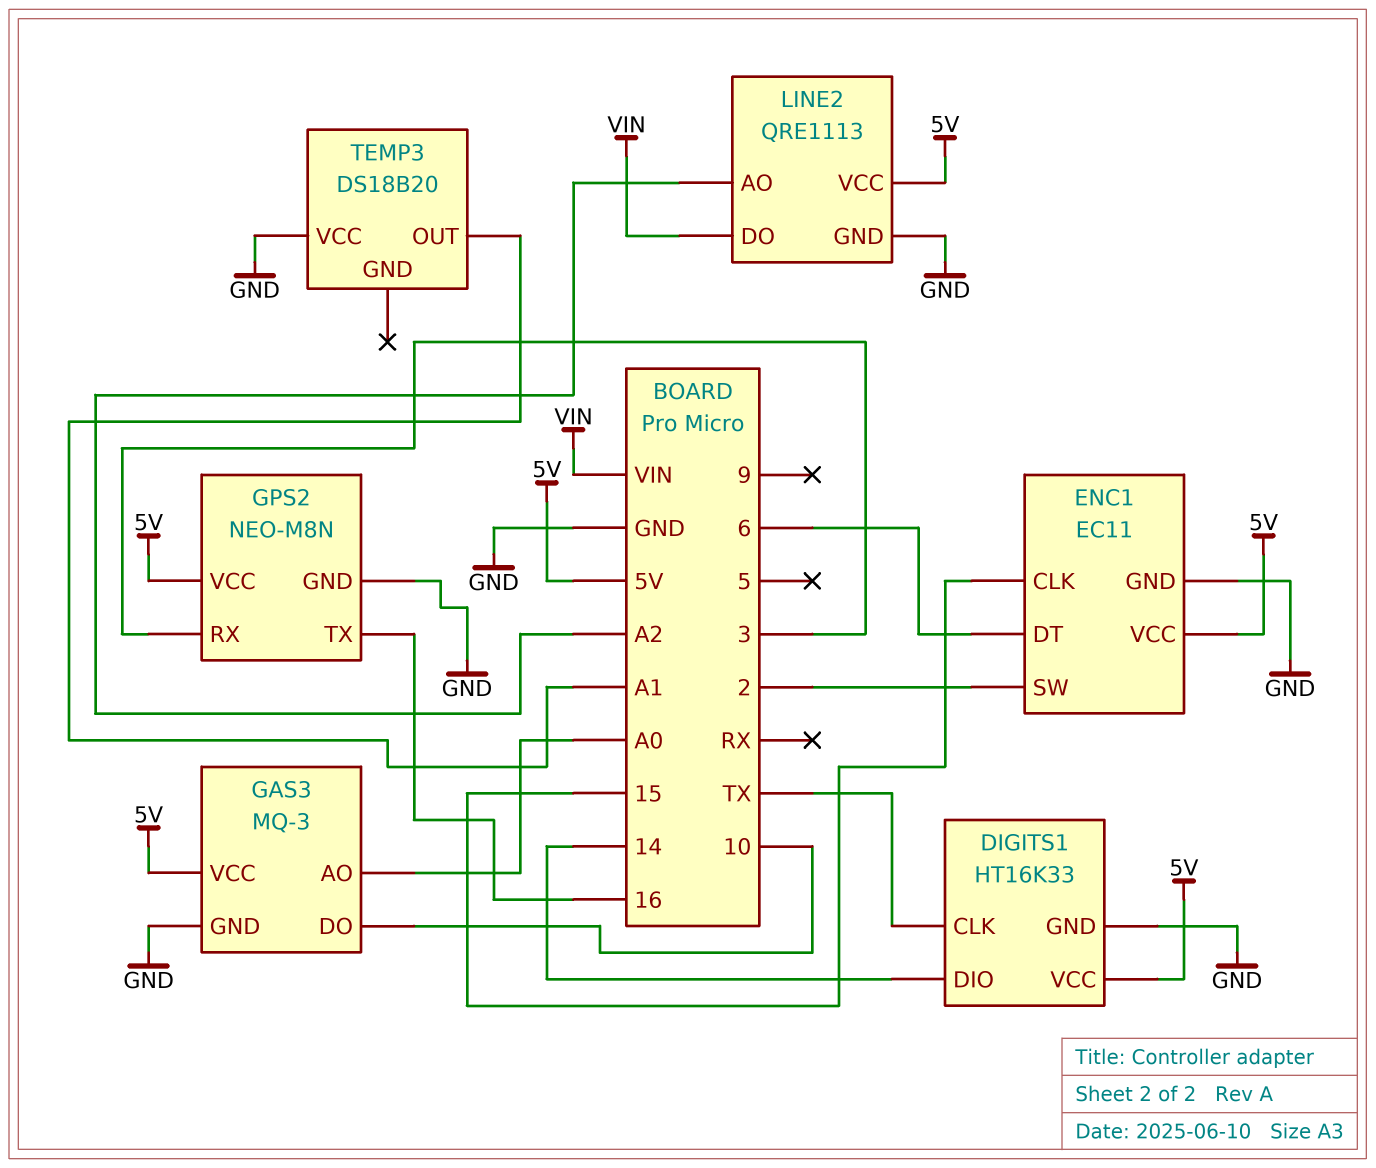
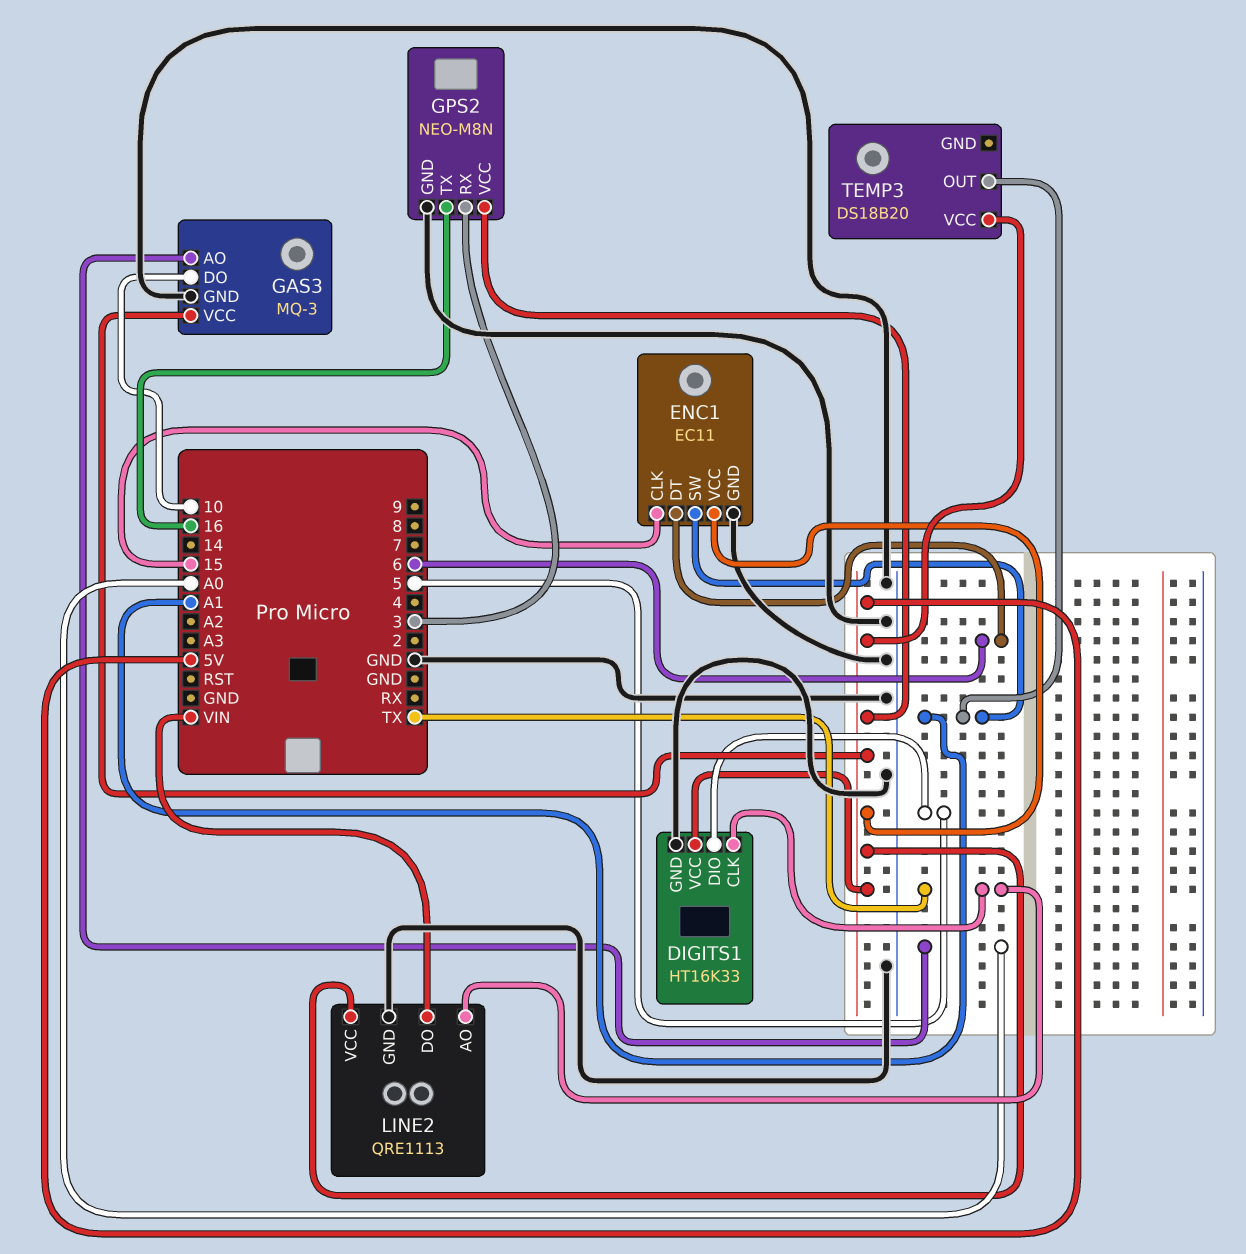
DIGITS1 pin DIO: 14 -> 5
ENC1 pin SW: 2 -> A1
LINE2 pin AO: A2 -> TX
TEMP3 pin VCC: GND -> 5V

